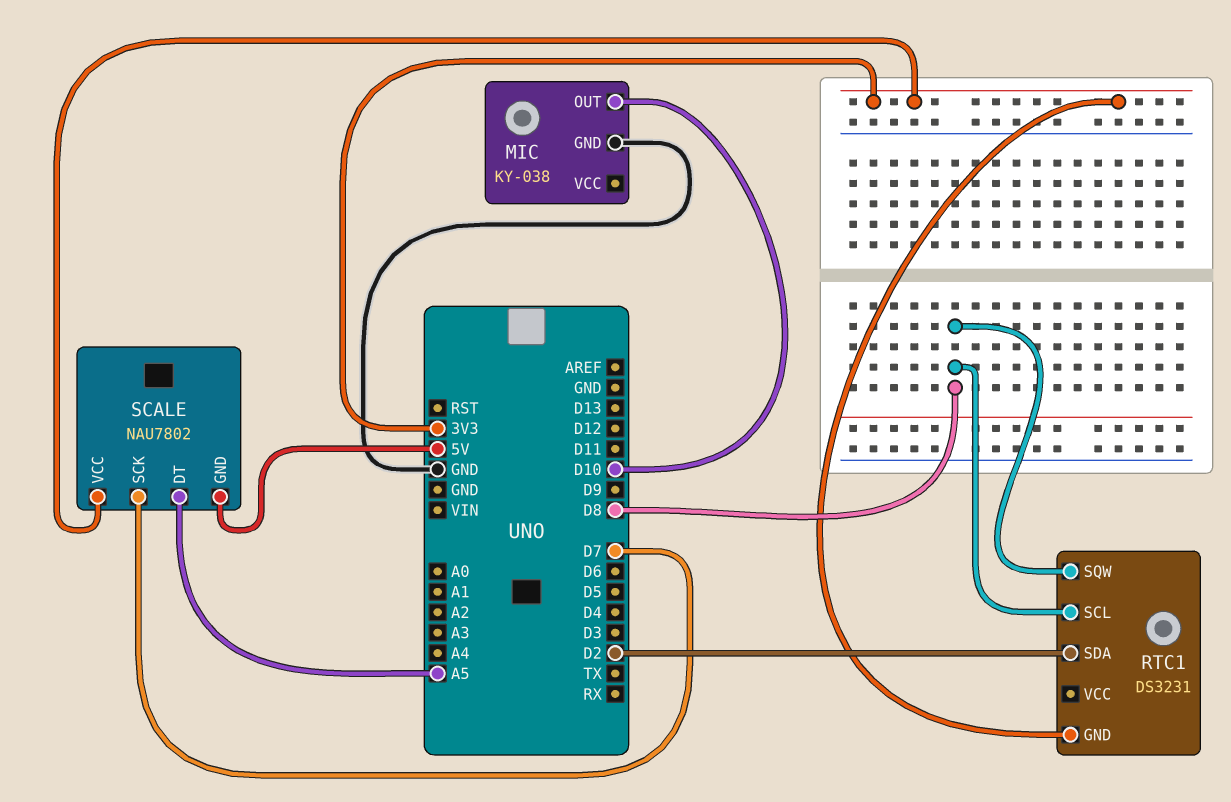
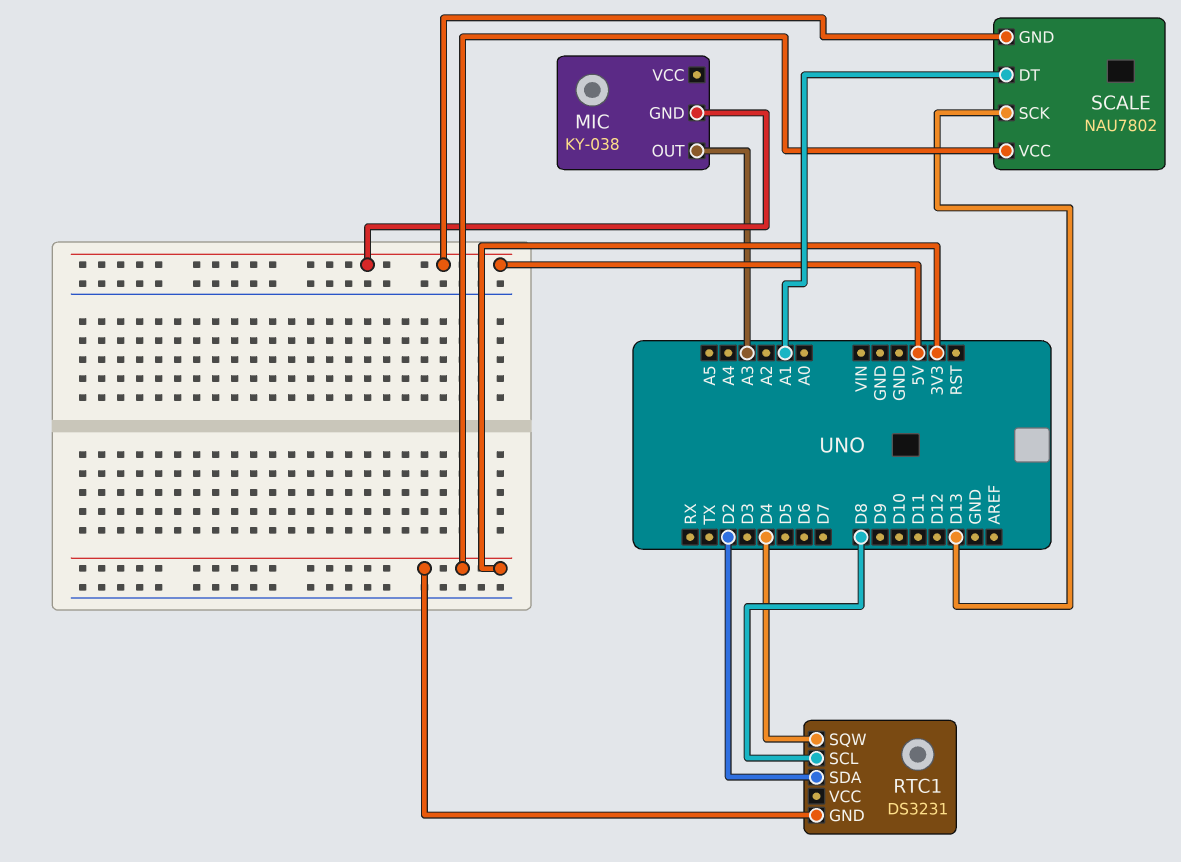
MIC pin GND: GND -> 5V
MIC pin OUT: D10 -> A3
RTC1 pin SQW: D8 -> D4
SCALE pin DT: A5 -> A1
SCALE pin SCK: D7 -> D13

